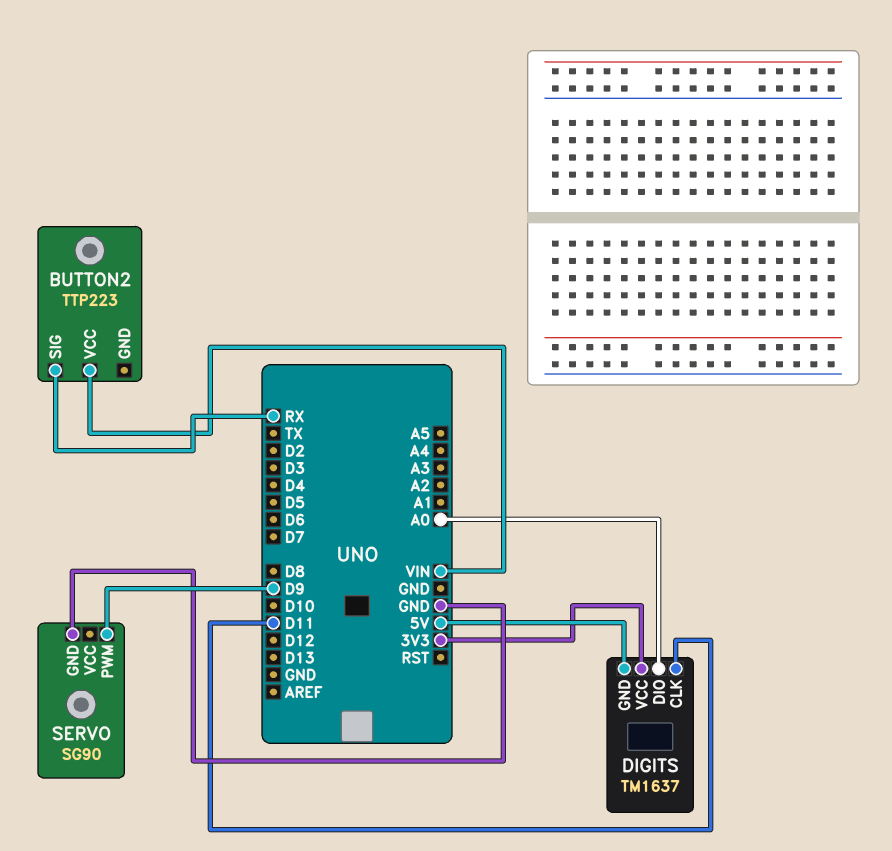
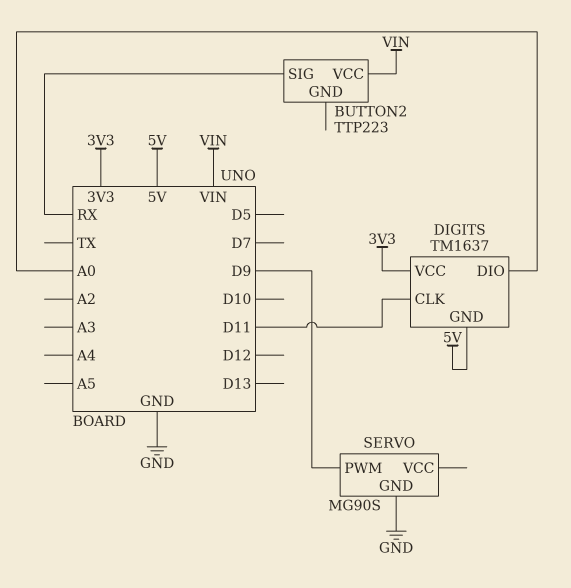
SERVO: SG90 -> MG90S

